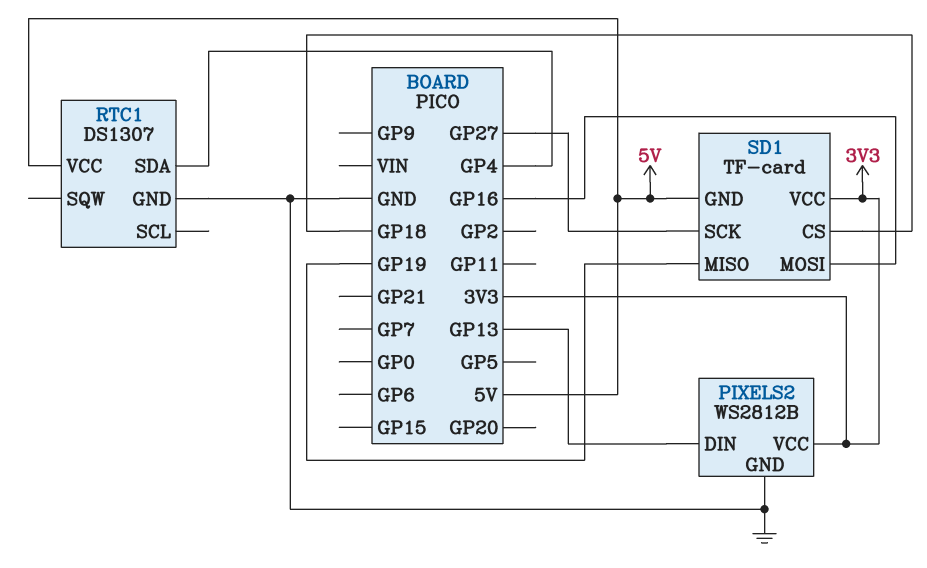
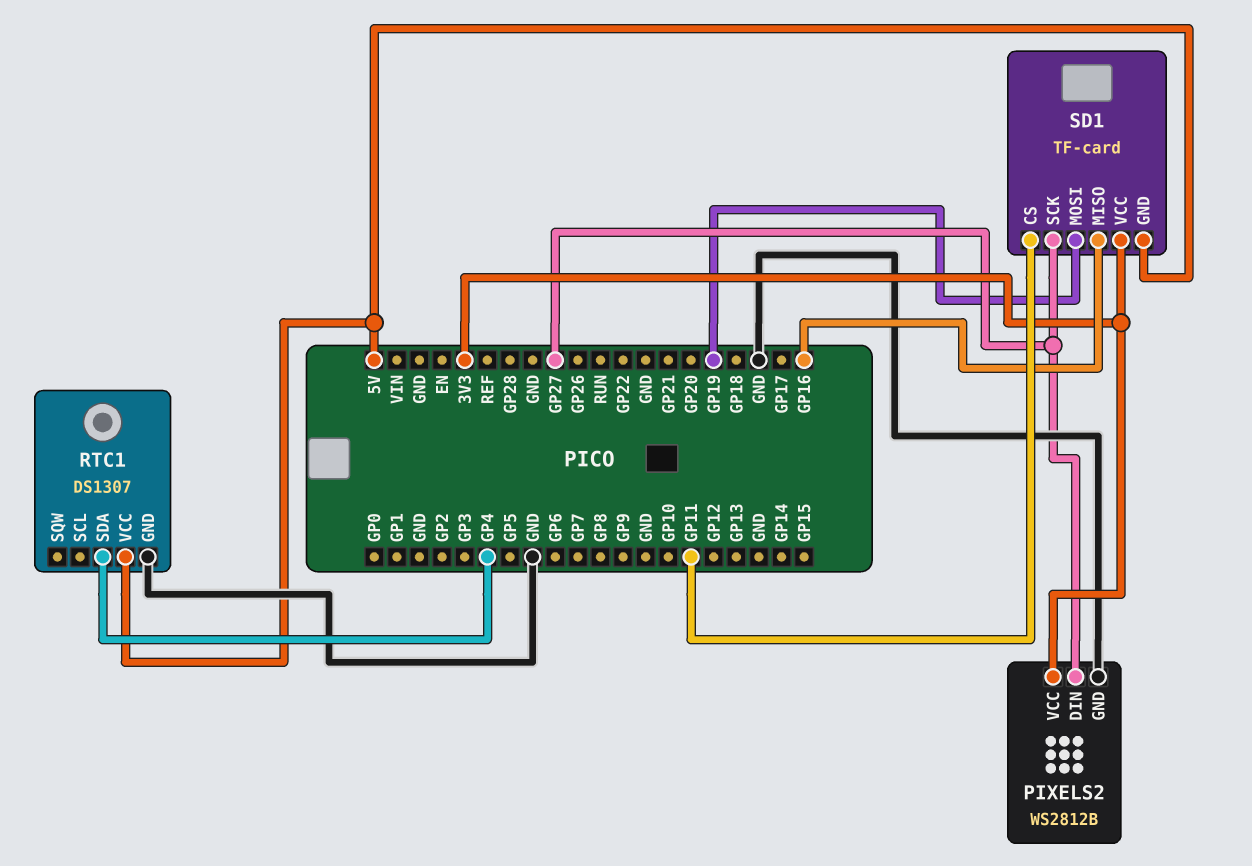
PIXELS2 pin DIN: GP13 -> GP27
SD1 pin CS: GP18 -> GP11
SD1 pin MISO: GP19 -> GP16
SD1 pin MOSI: GP16 -> GP19

